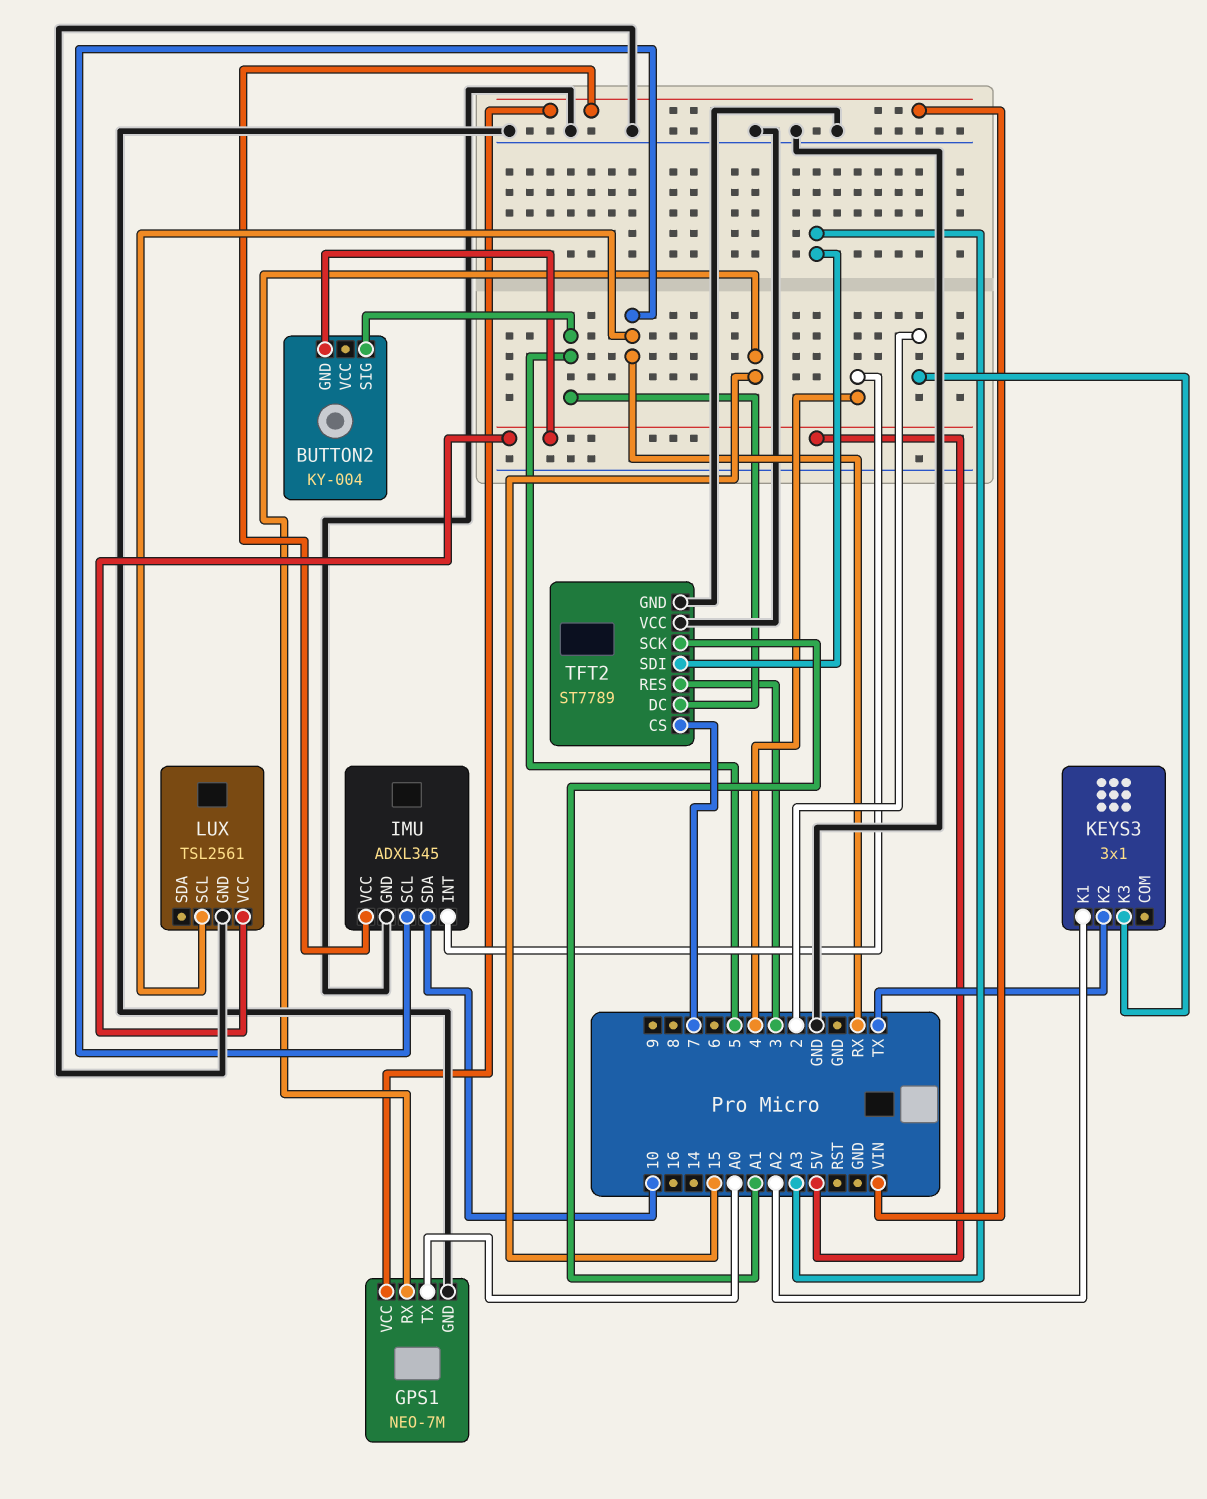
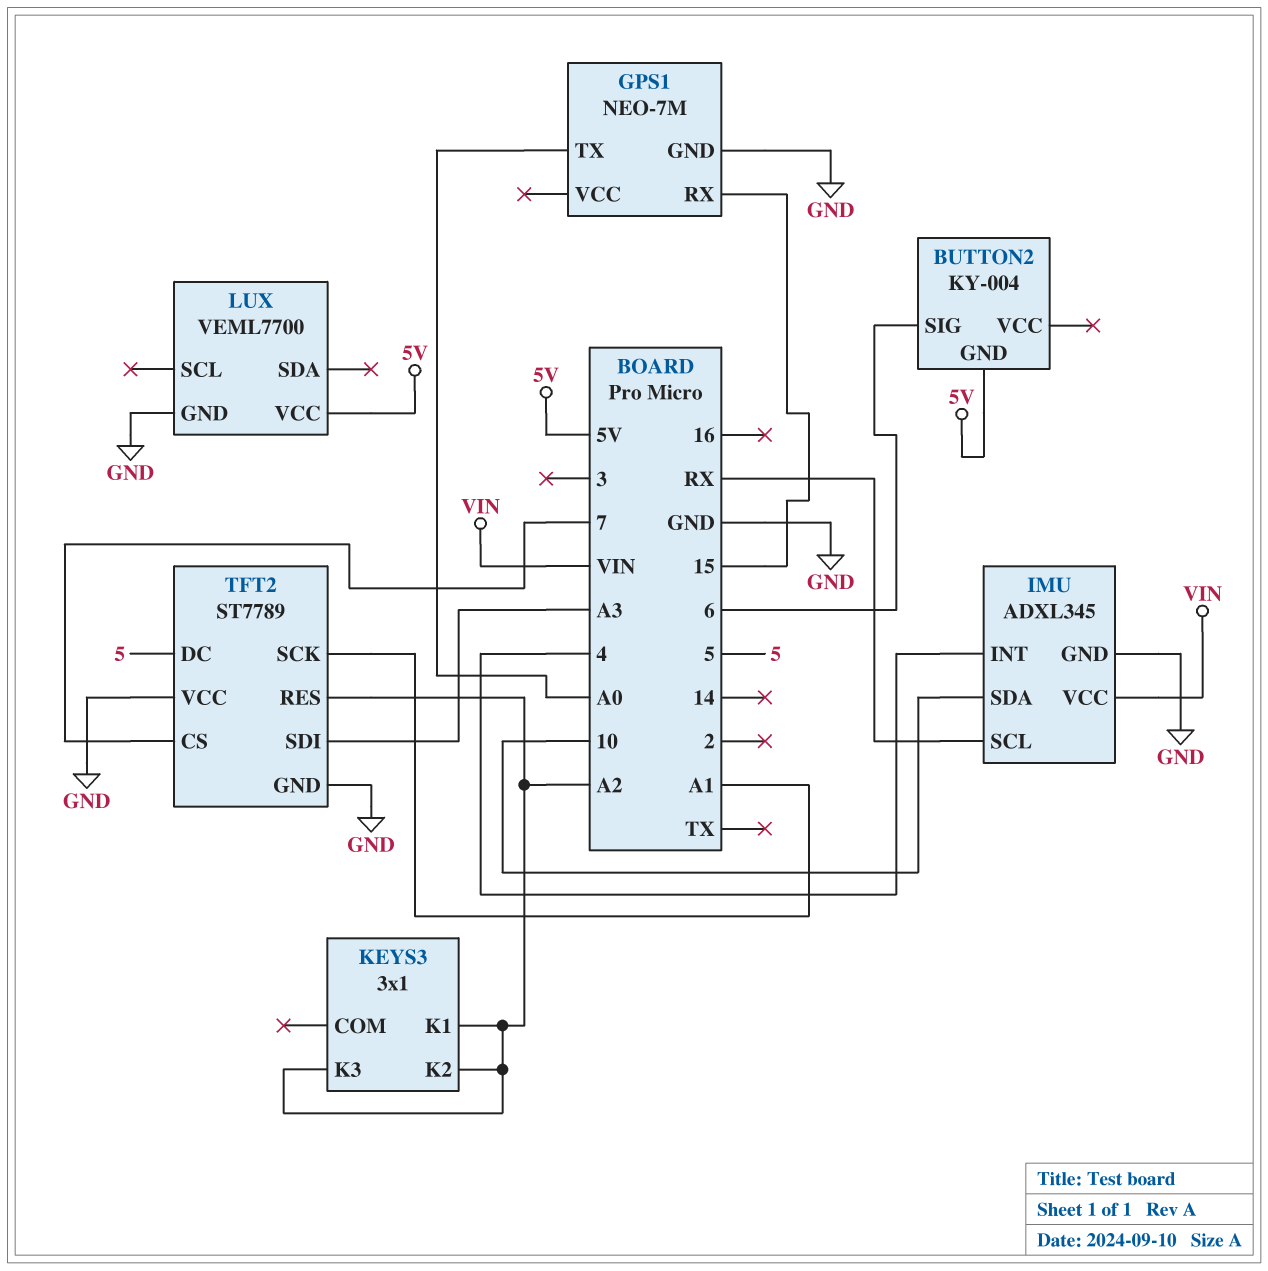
BUTTON2 pin SIG: 5 -> 6
GPS1 pin VCC: VIN -> none
KEYS3 pin K2: TX -> A2
KEYS3 pin K3: 2 -> A2
LUX: TSL2561 -> VEML7700
LUX pin SCL: RX -> none
TFT2 pin RES: 3 -> A2

